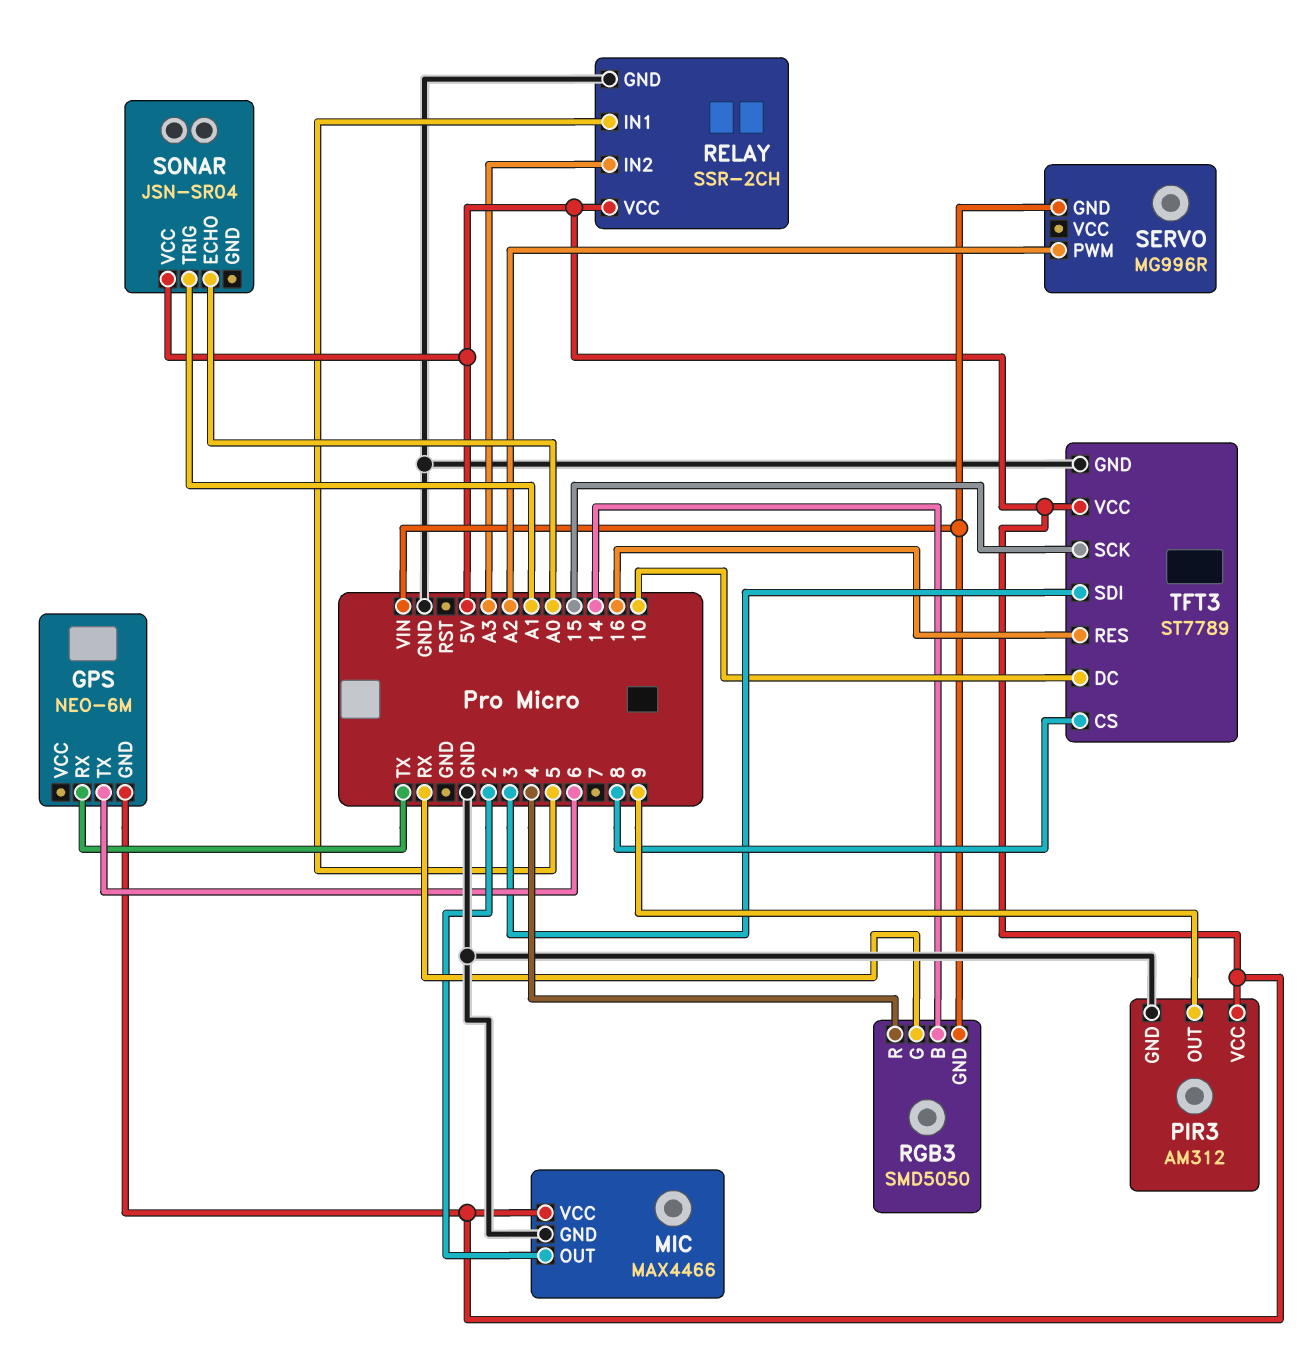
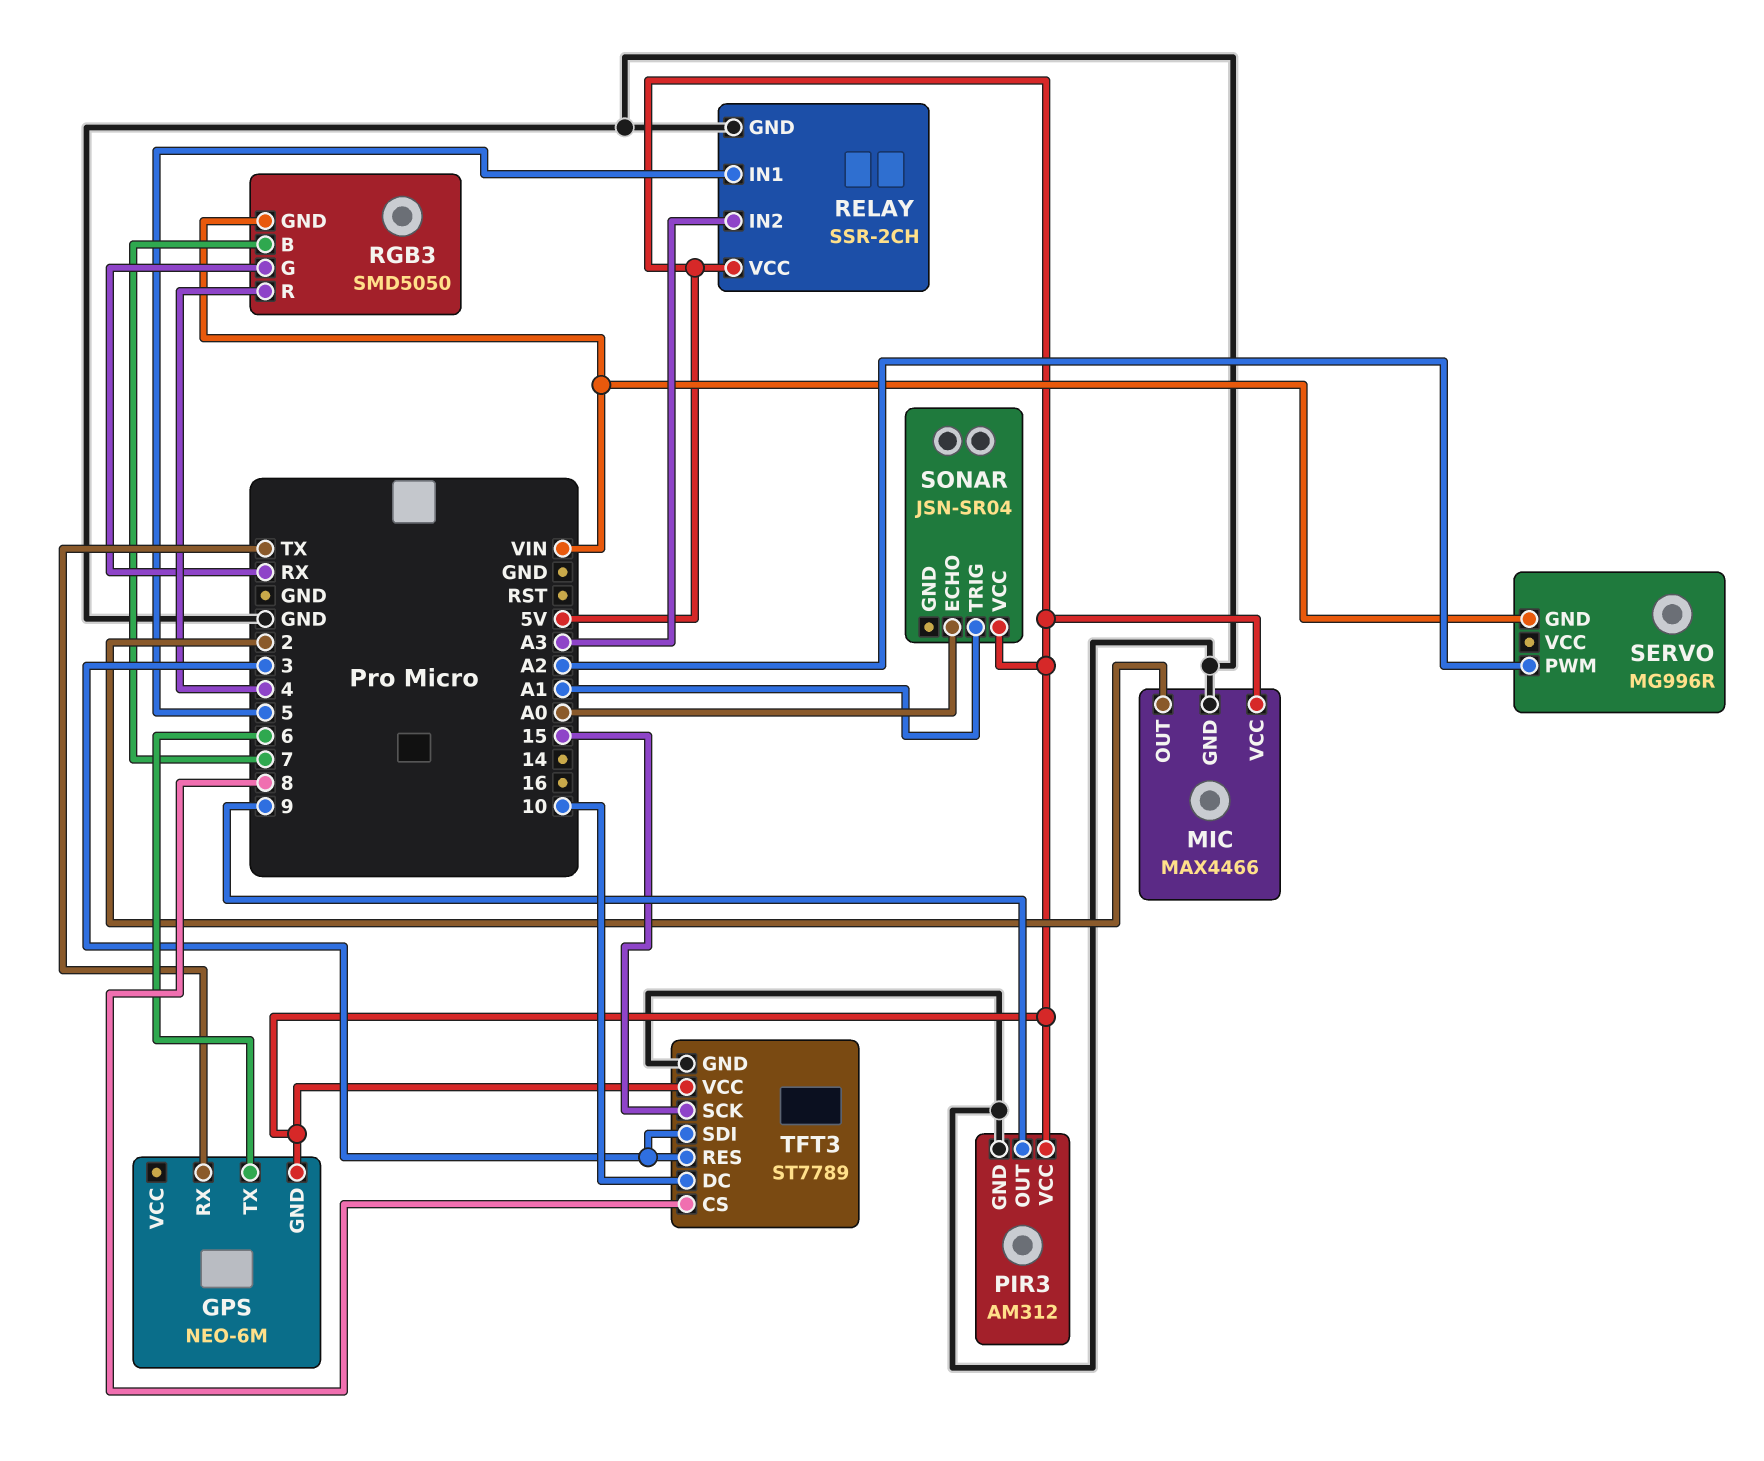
RGB3 pin B: 14 -> 7
TFT3 pin RES: 16 -> 3

